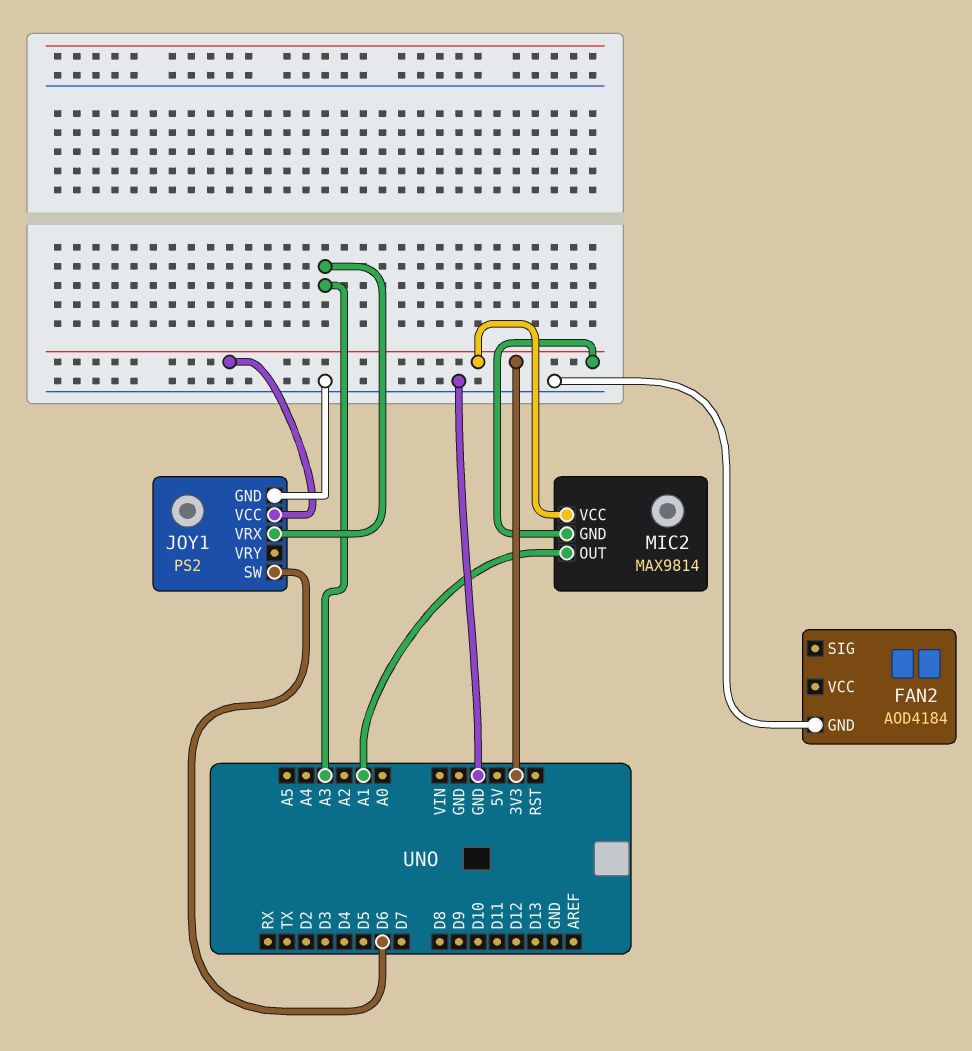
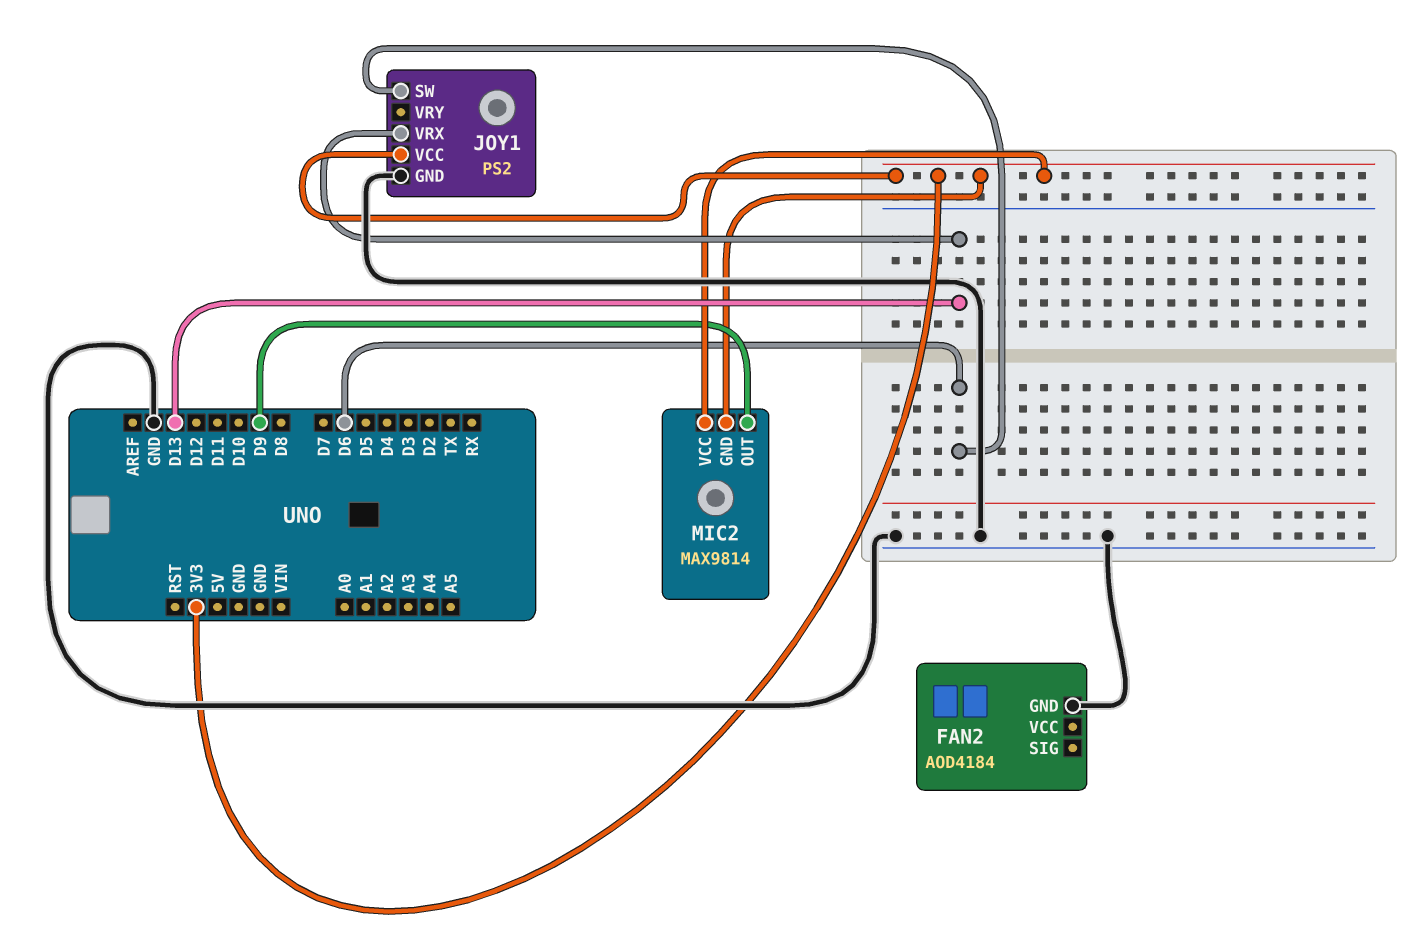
JOY1 pin VRX: A3 -> D13
MIC2 pin OUT: A1 -> D9

